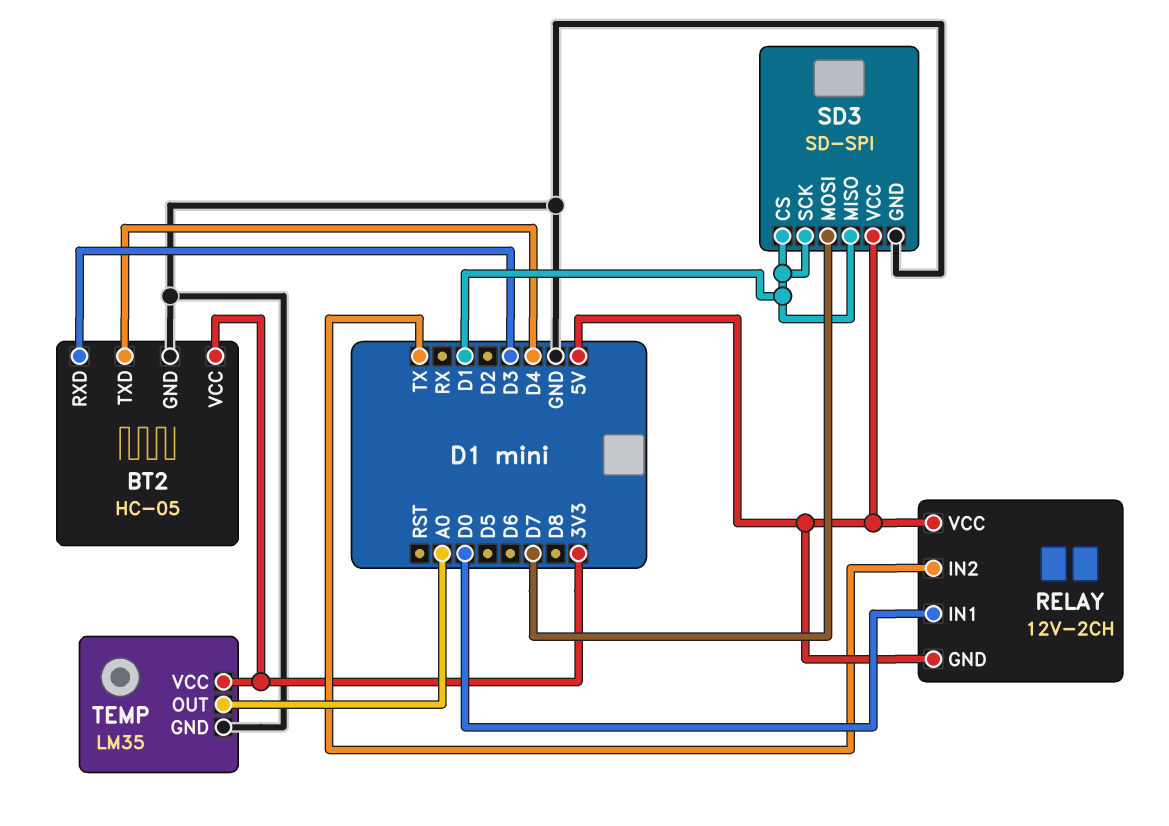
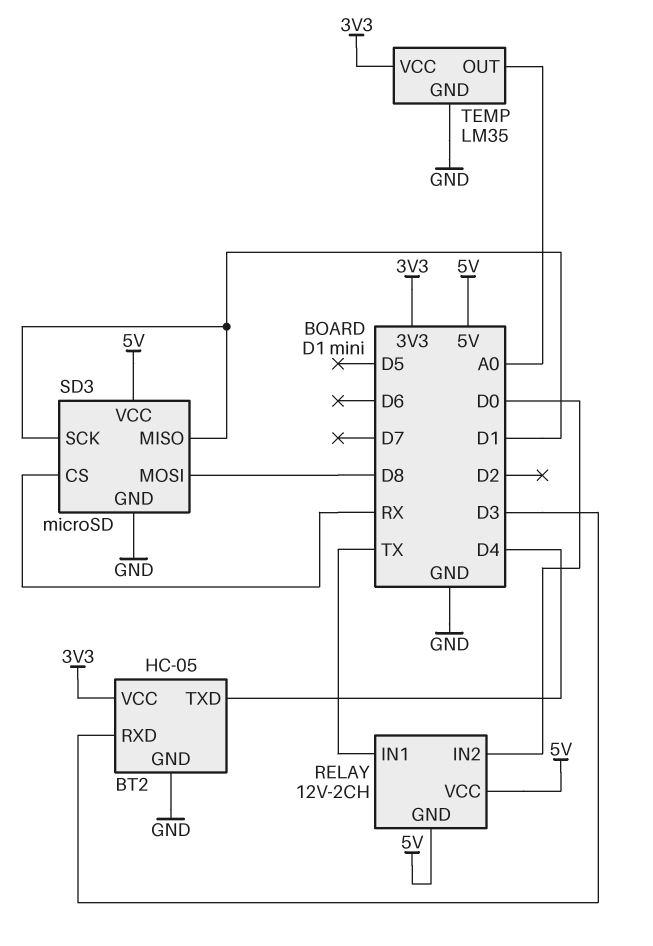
RELAY pin IN1: D0 -> TX
RELAY pin IN2: TX -> D0
SD3: SD-SPI -> microSD
SD3 pin CS: D1 -> RX
SD3 pin MOSI: D7 -> D8

